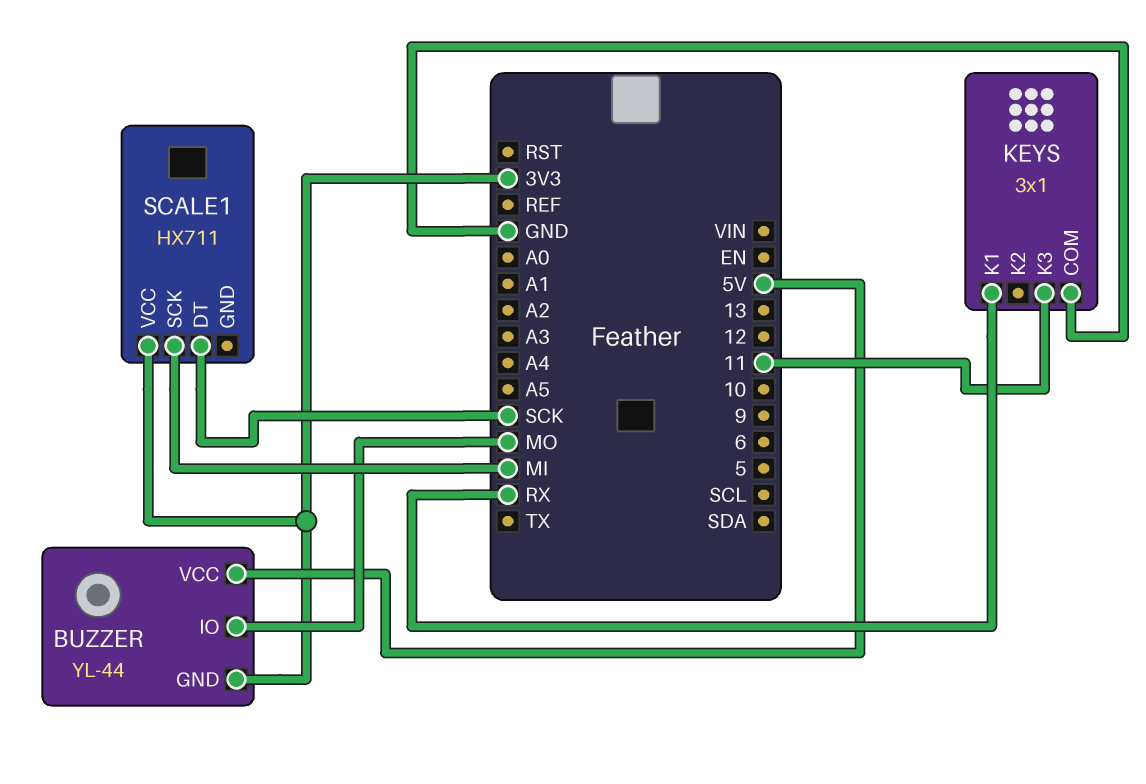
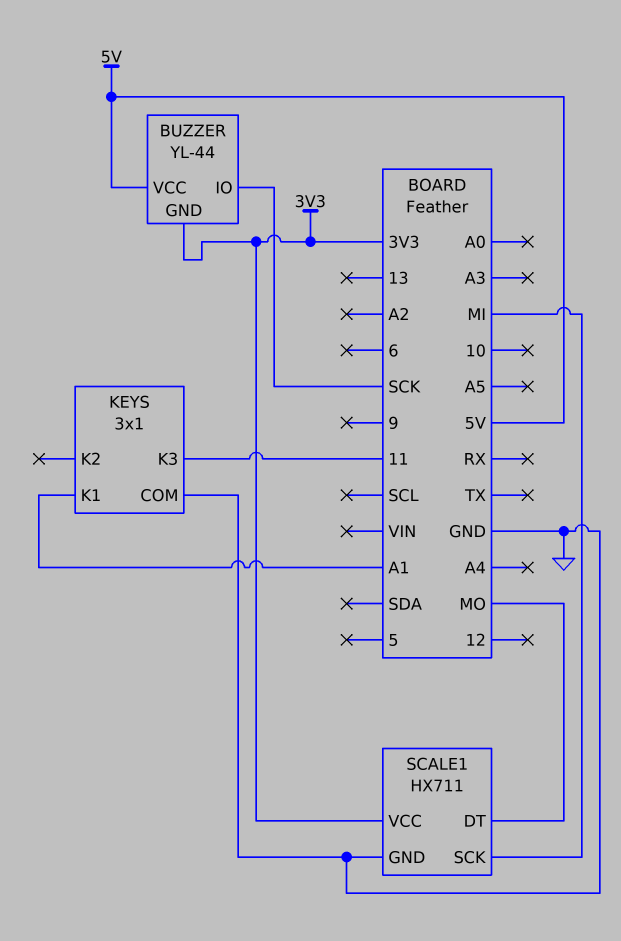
BUZZER pin IO: MO -> SCK
KEYS pin K1: RX -> A1
SCALE1 pin DT: SCK -> MO
SCALE1 pin GND: none -> GND

